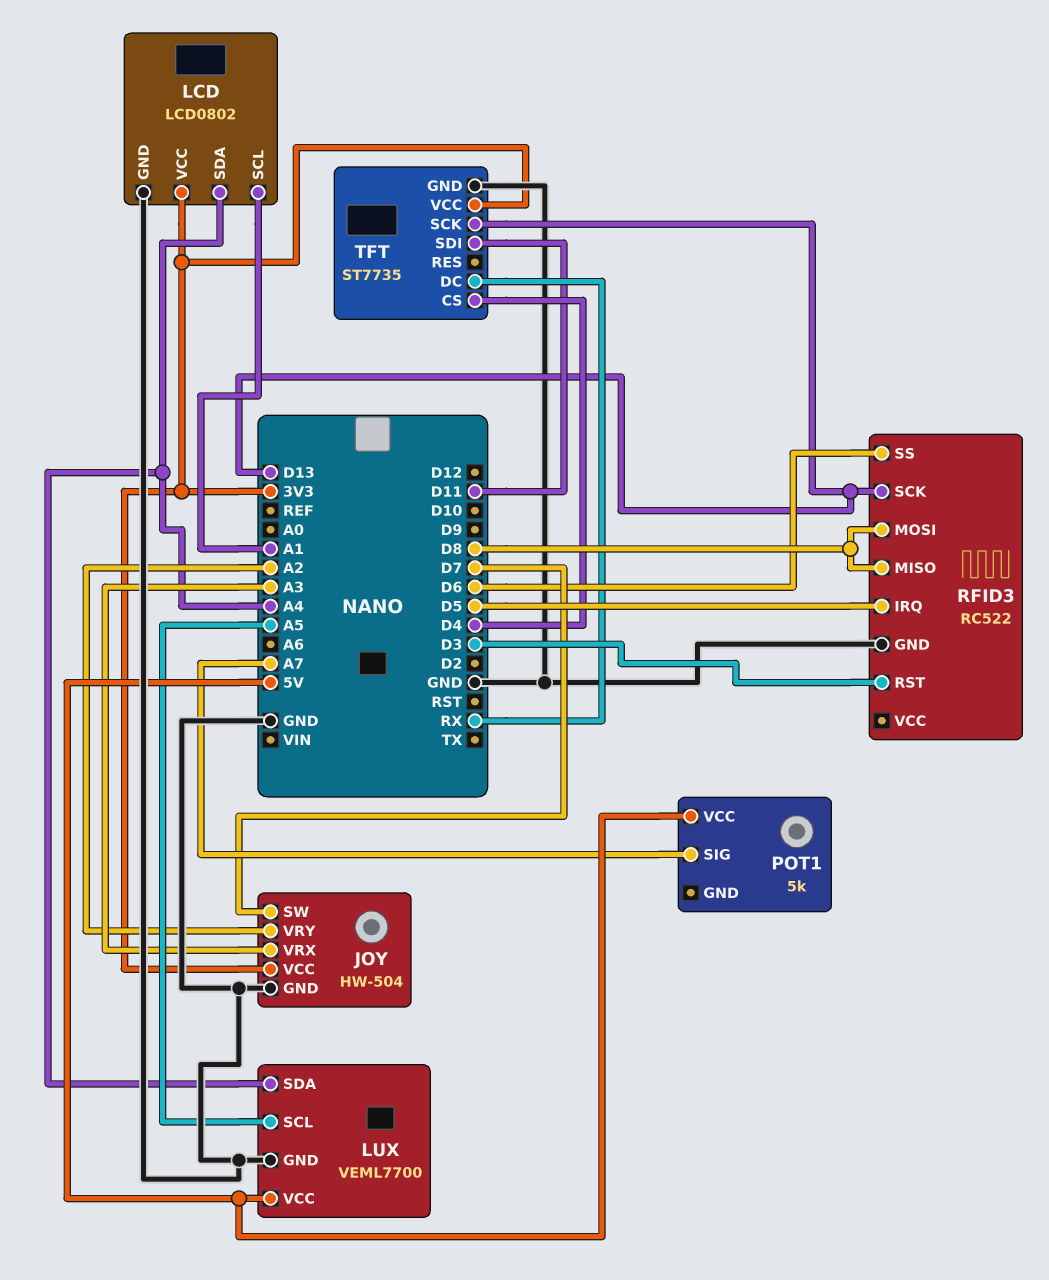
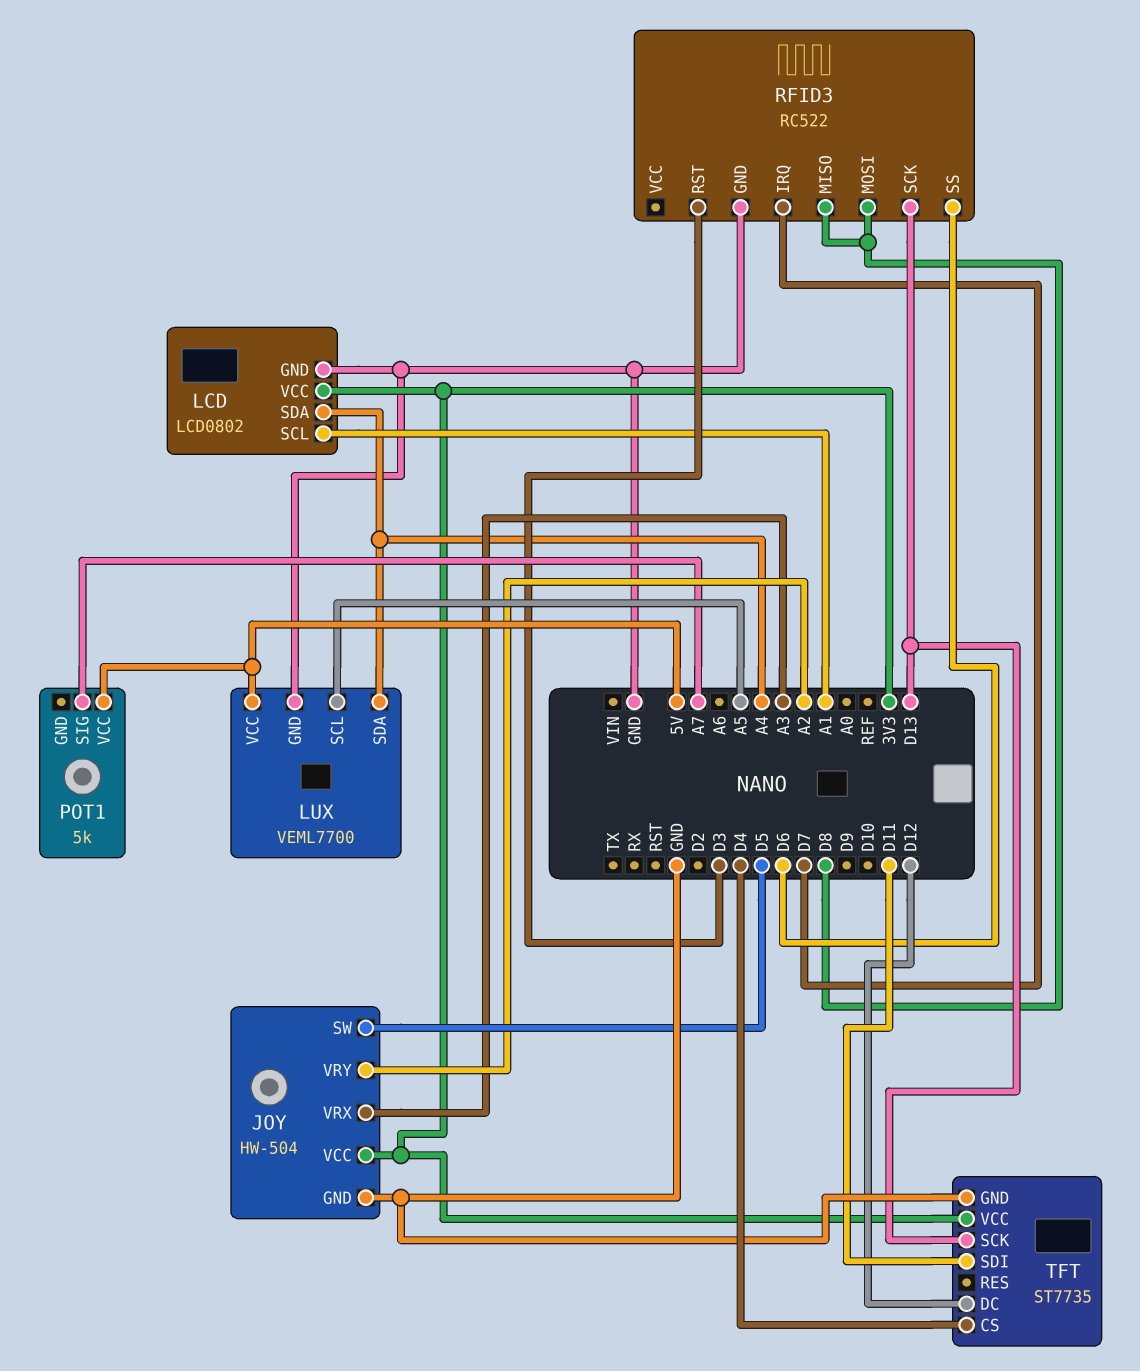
JOY pin SW: D7 -> D5
RFID3 pin IRQ: D5 -> D7
TFT pin DC: RX -> D12

